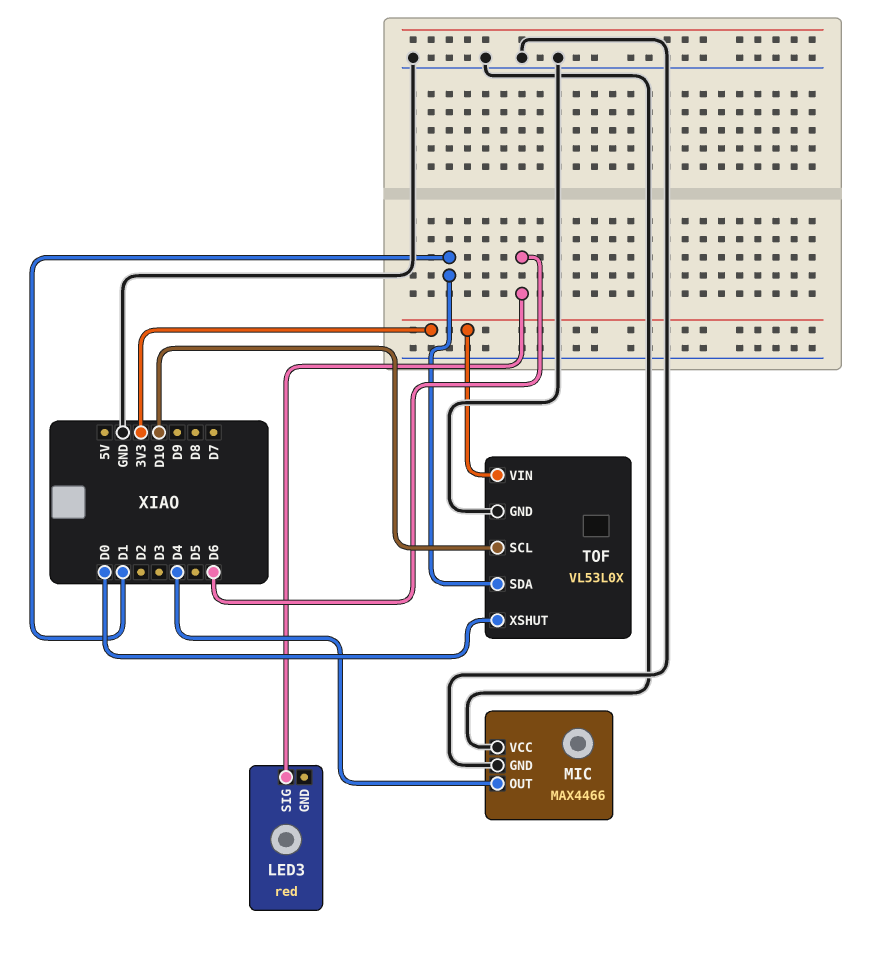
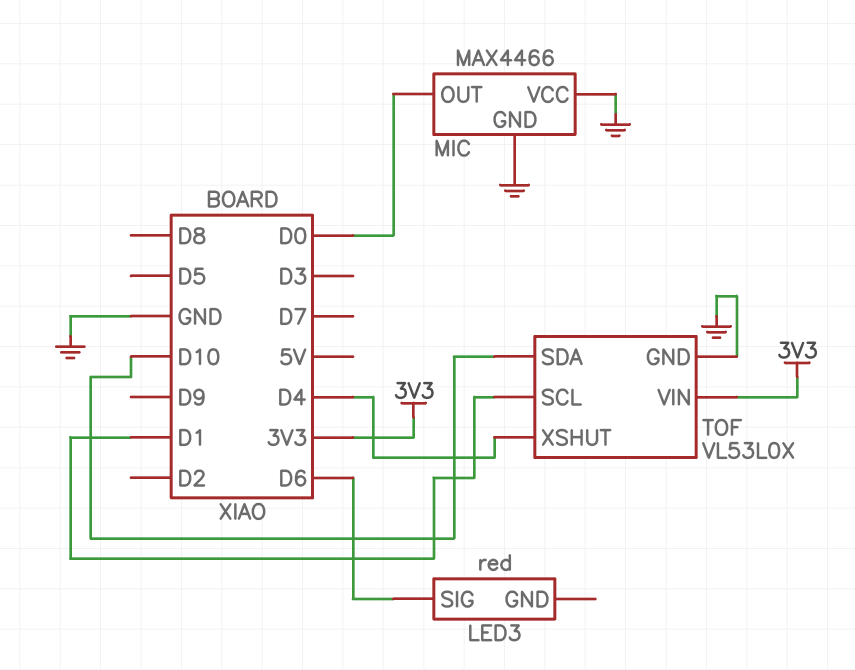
MIC pin OUT: D4 -> D0
TOF pin SCL: D10 -> D1
TOF pin SDA: D1 -> D10
TOF pin XSHUT: D0 -> D4

